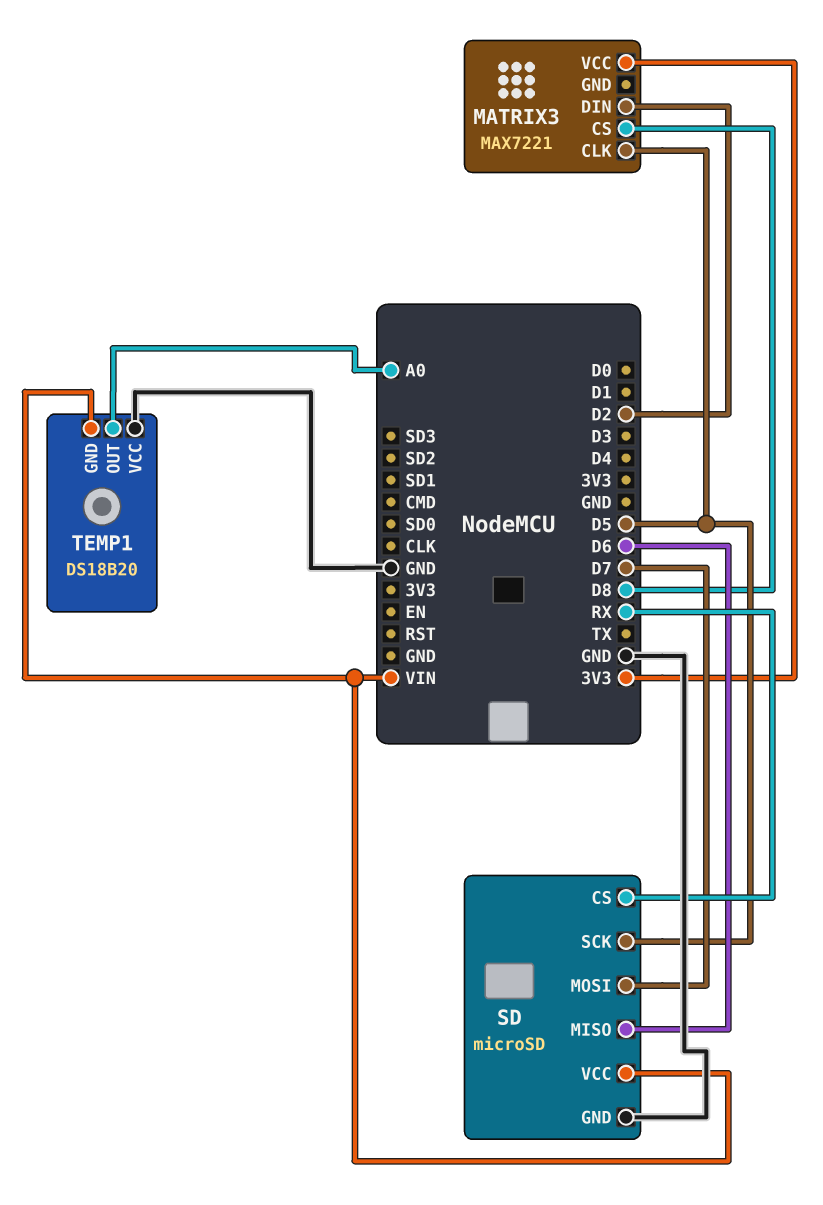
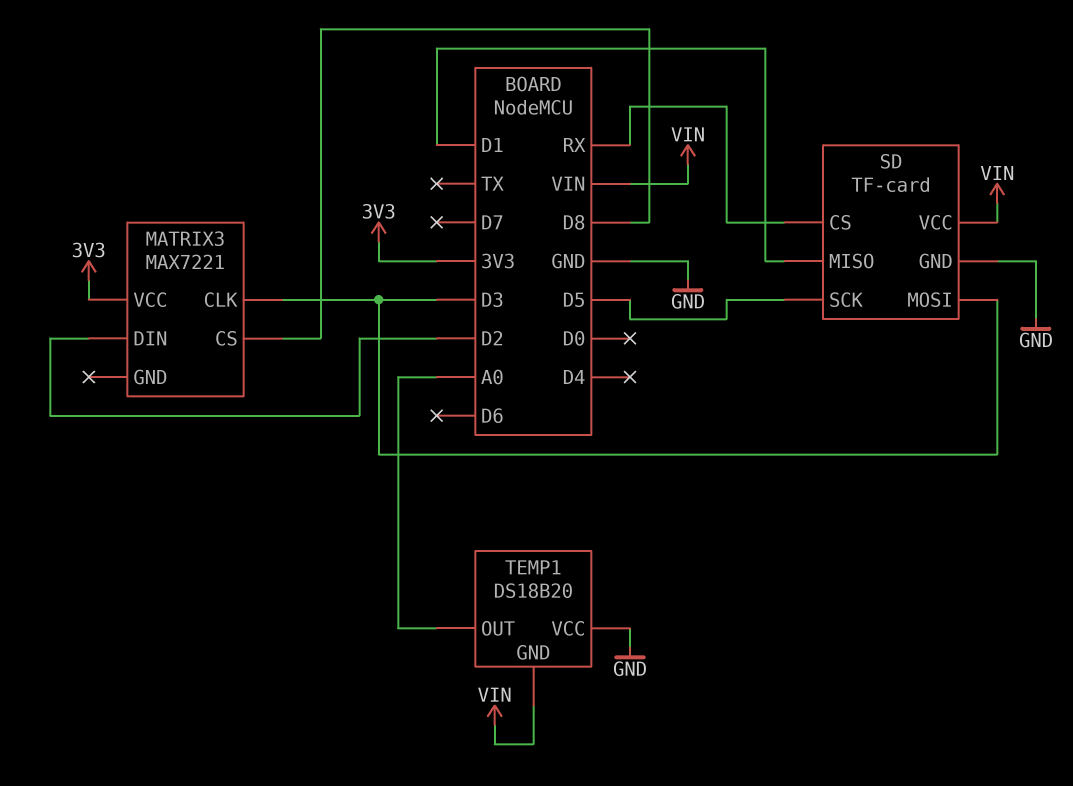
MATRIX3 pin CLK: D5 -> D3
SD: microSD -> TF-card
SD pin MISO: D6 -> D1
SD pin MOSI: D7 -> D3

